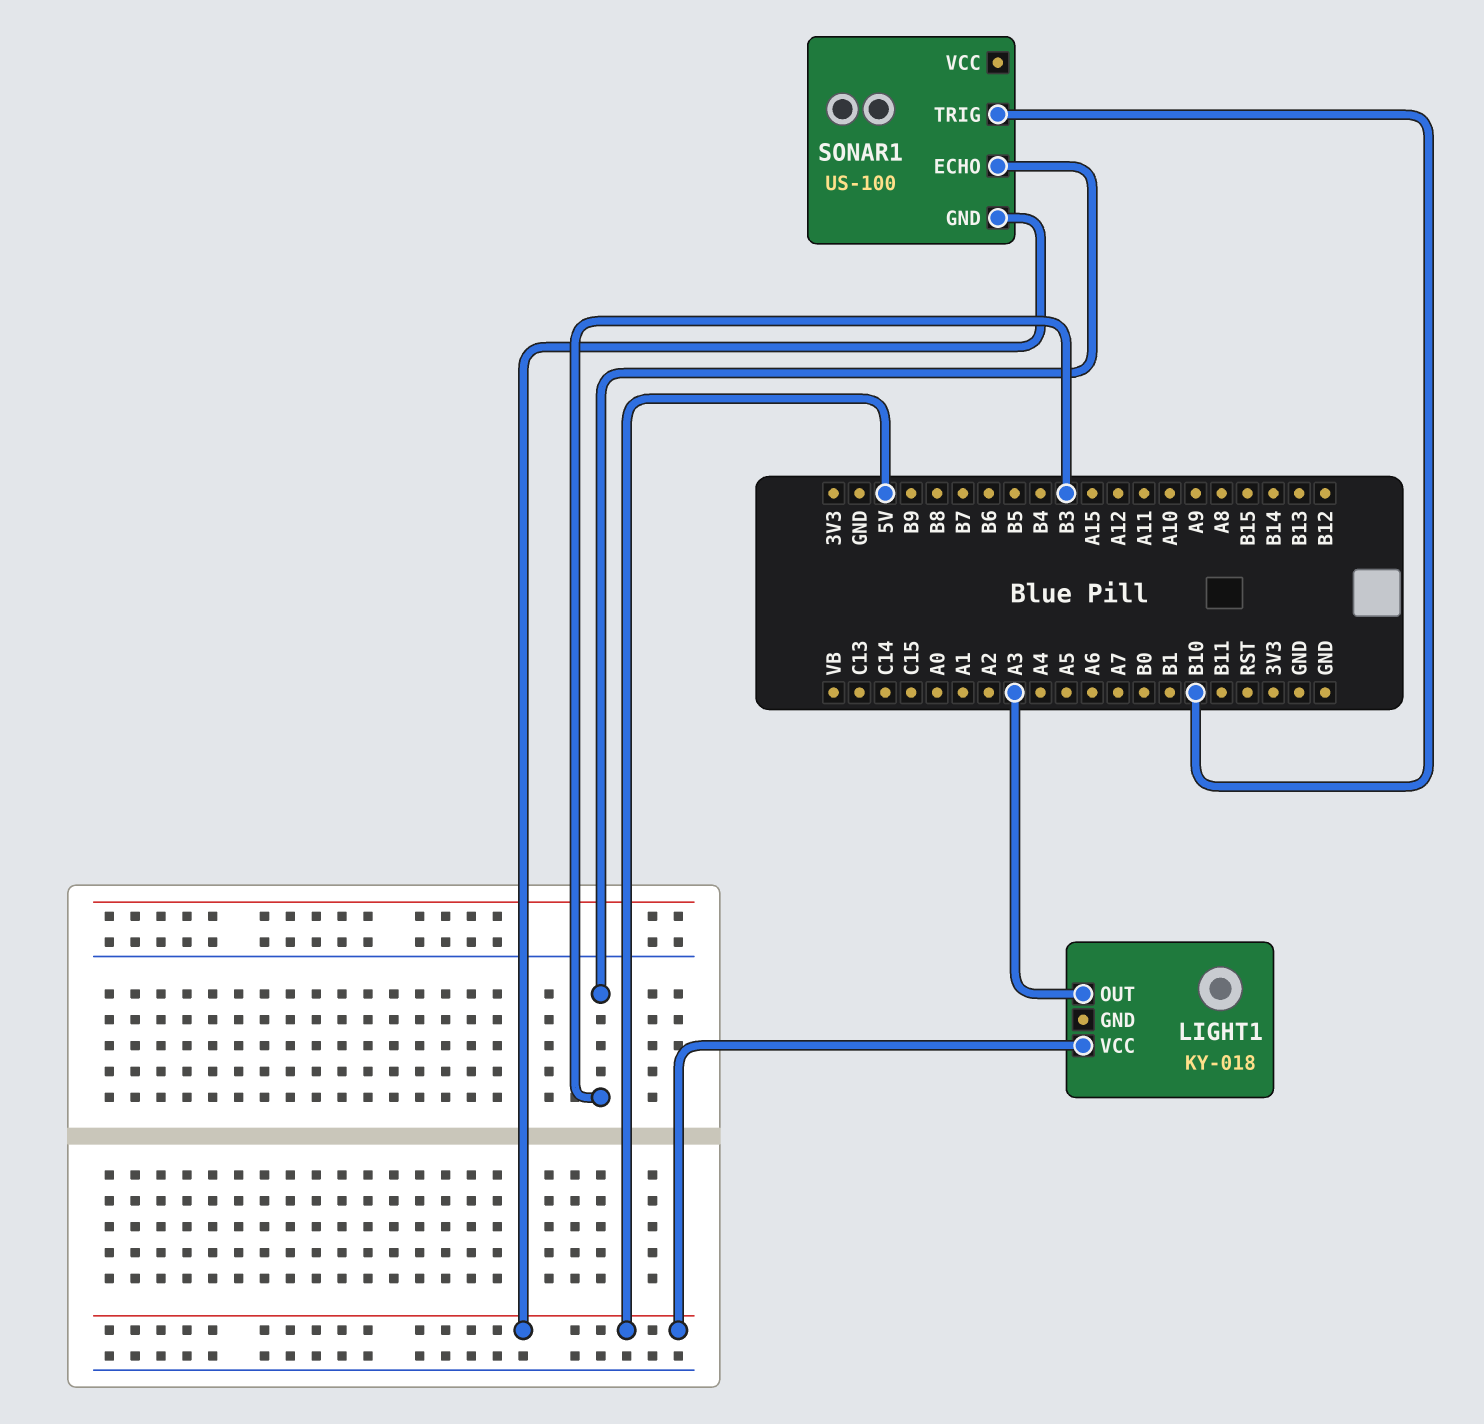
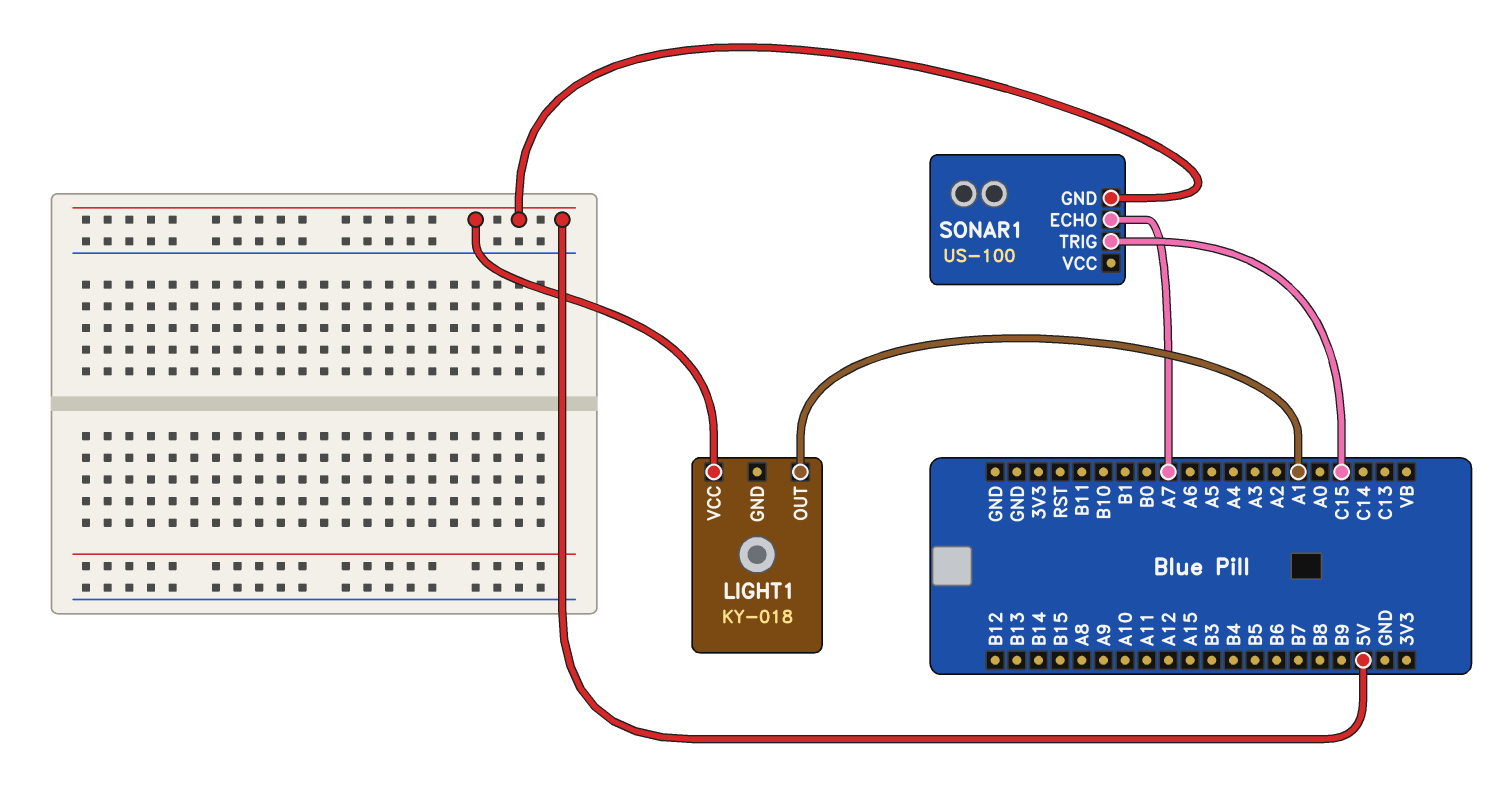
LIGHT1 pin OUT: A3 -> A1
SONAR1 pin ECHO: B3 -> A7
SONAR1 pin TRIG: B10 -> C15

